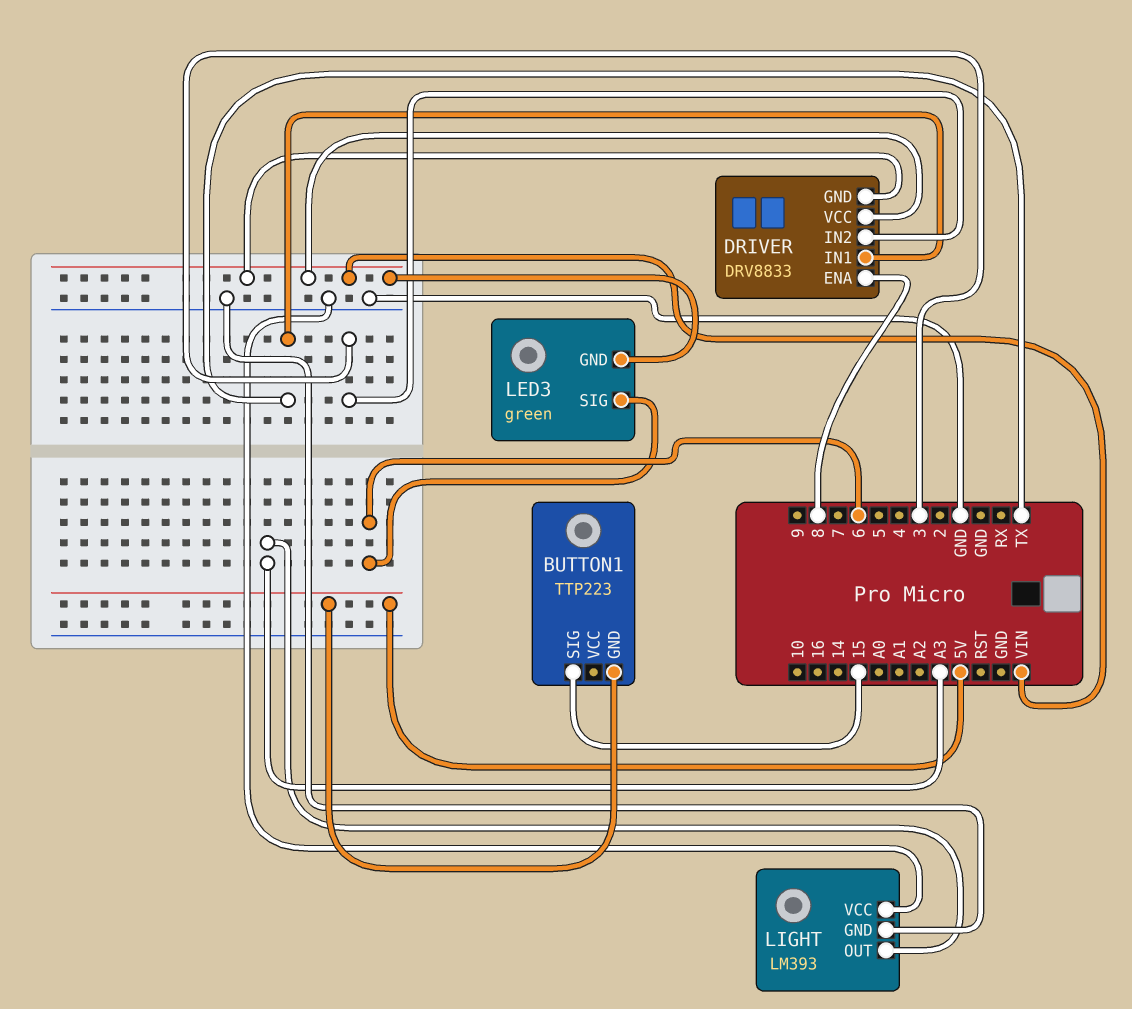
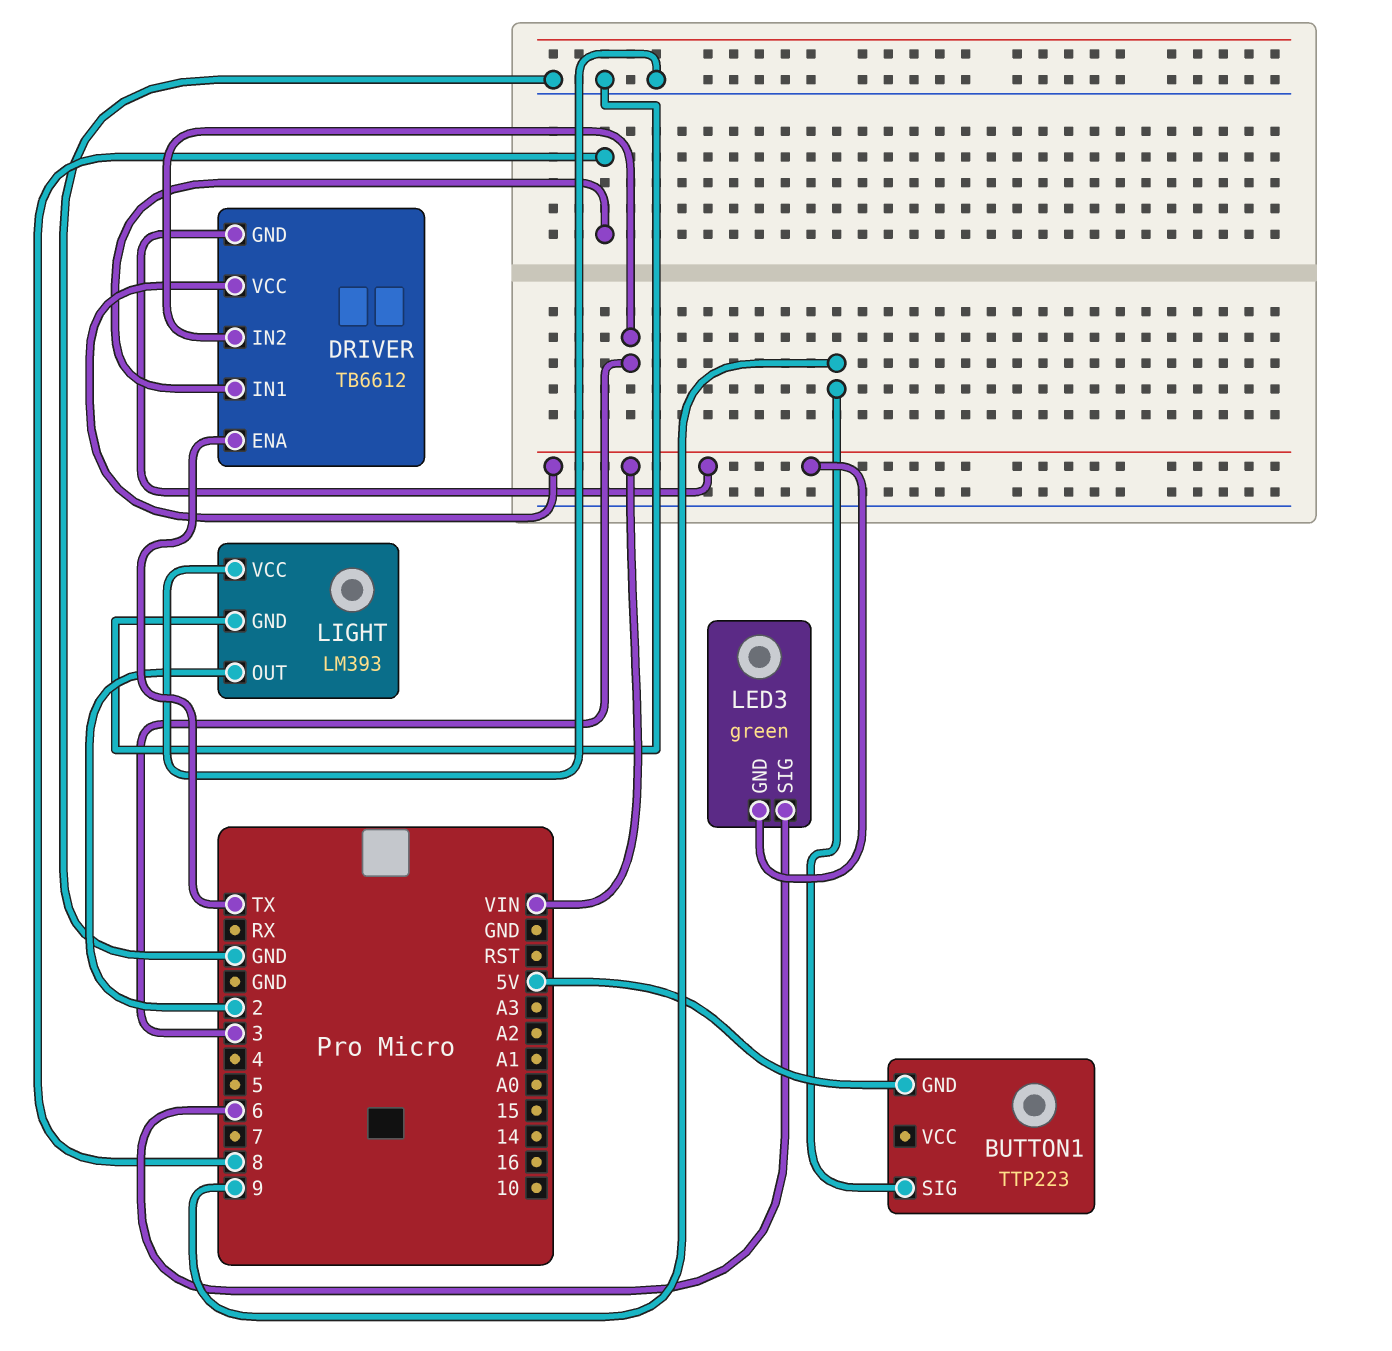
BUTTON1 pin SIG: 15 -> 9
DRIVER: DRV8833 -> TB6612
DRIVER pin ENA: 8 -> TX
DRIVER pin IN1: TX -> 8
LIGHT pin OUT: A3 -> 2

